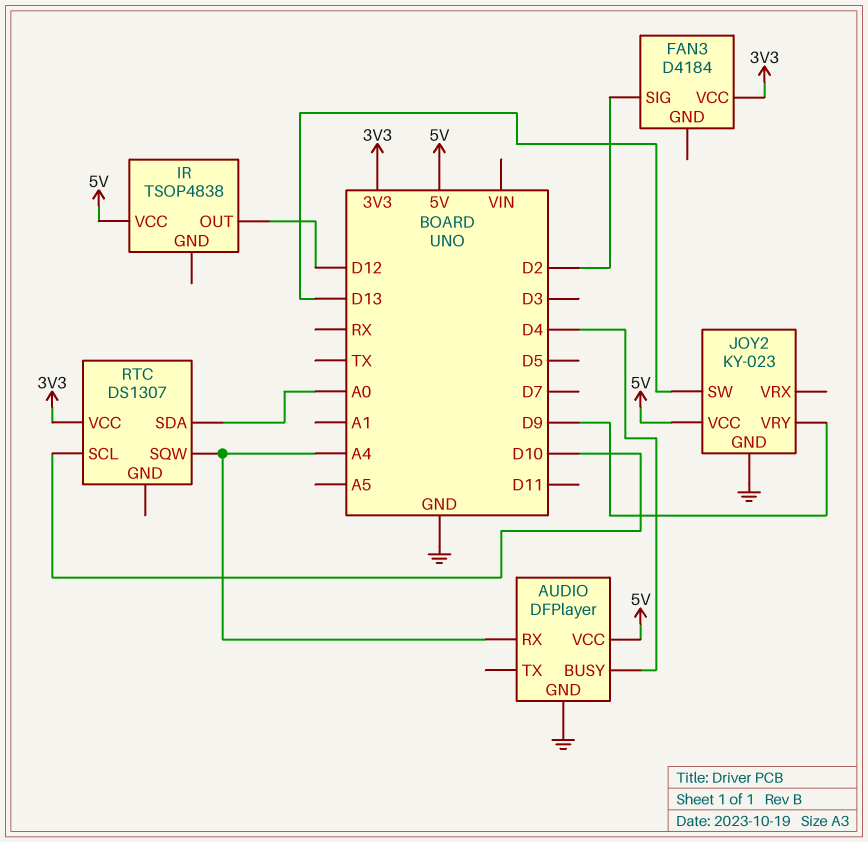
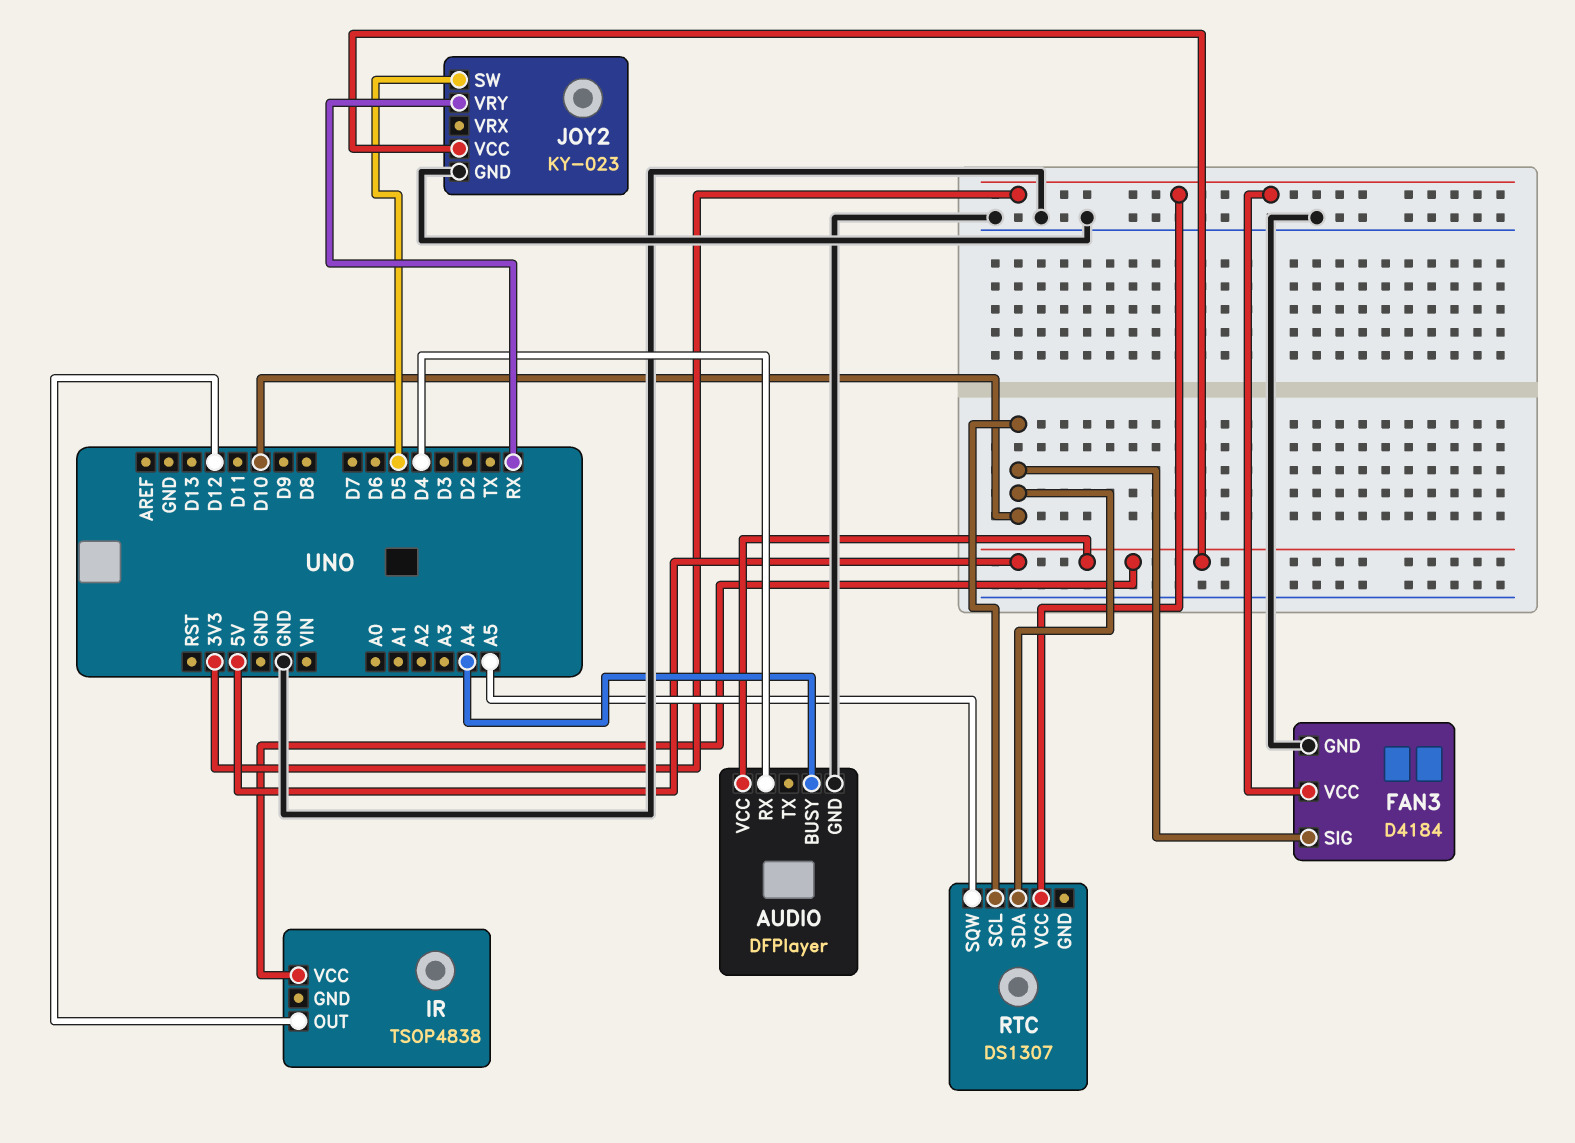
AUDIO pin BUSY: D4 -> A4
AUDIO pin RX: A4 -> D4
FAN3 pin GND: none -> GND
FAN3 pin SIG: D2 -> D10
JOY2 pin SW: D13 -> D5
JOY2 pin VRY: D9 -> RX
RTC pin SDA: A0 -> D10
RTC pin SQW: A4 -> A5

